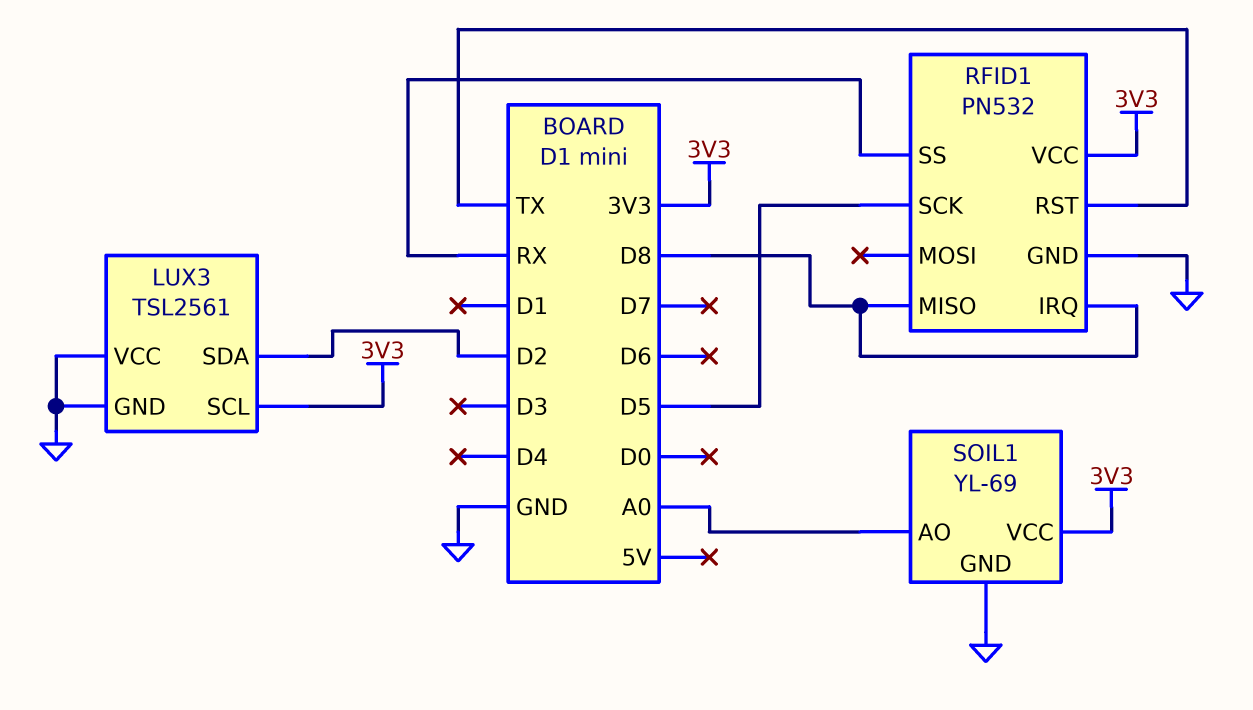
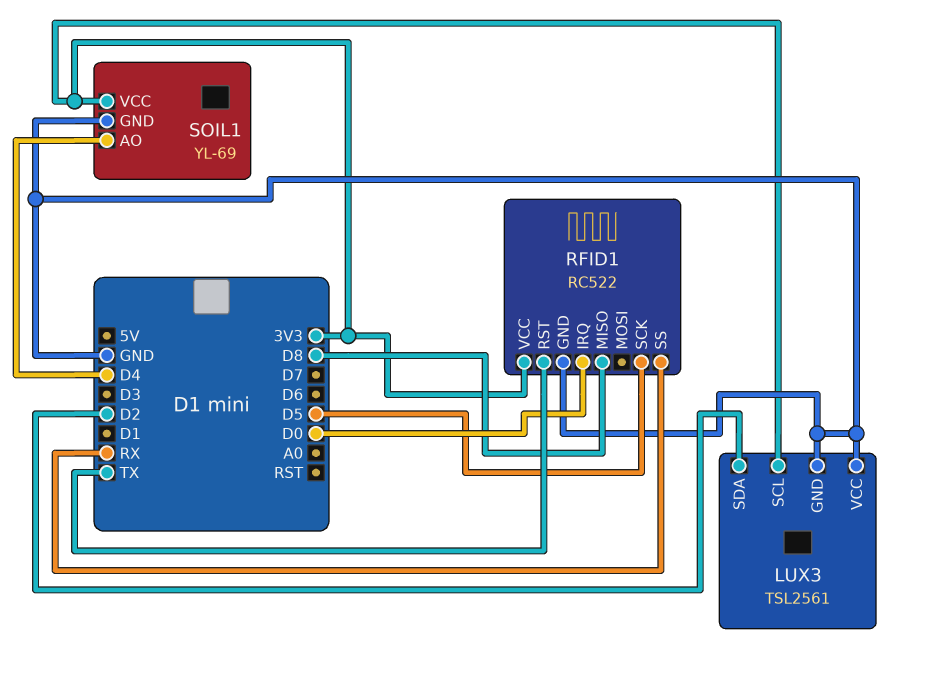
RFID1: PN532 -> RC522
RFID1 pin IRQ: D8 -> D0
SOIL1 pin AO: A0 -> D4

